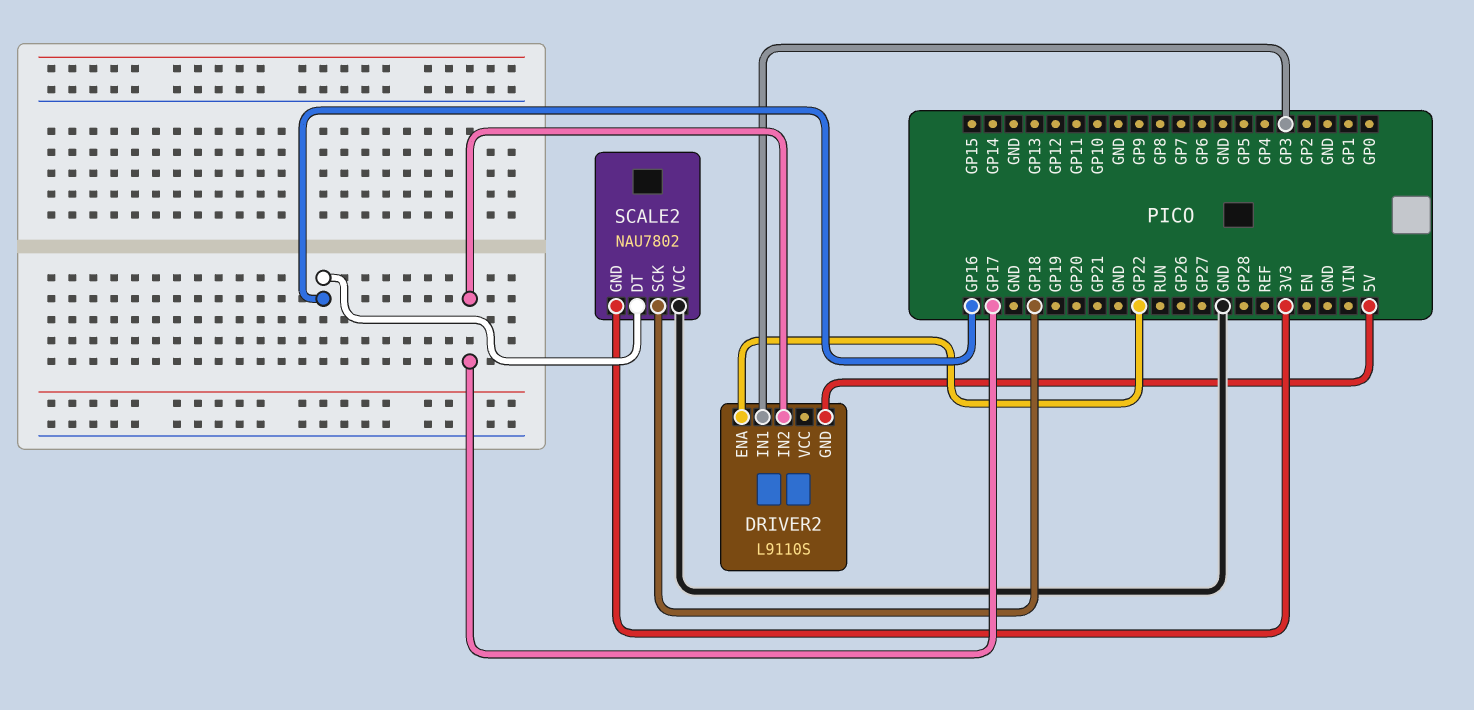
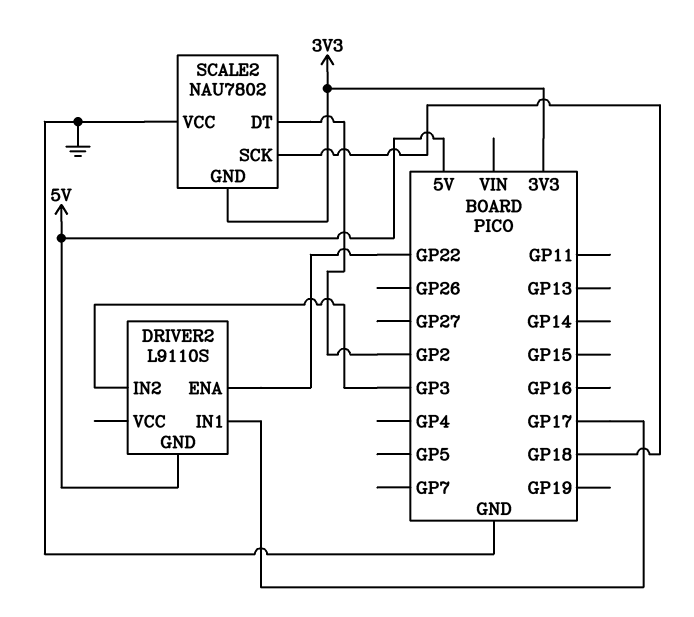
DRIVER2 pin IN1: GP3 -> GP17
DRIVER2 pin IN2: GP17 -> GP3
SCALE2 pin DT: GP16 -> GP2

